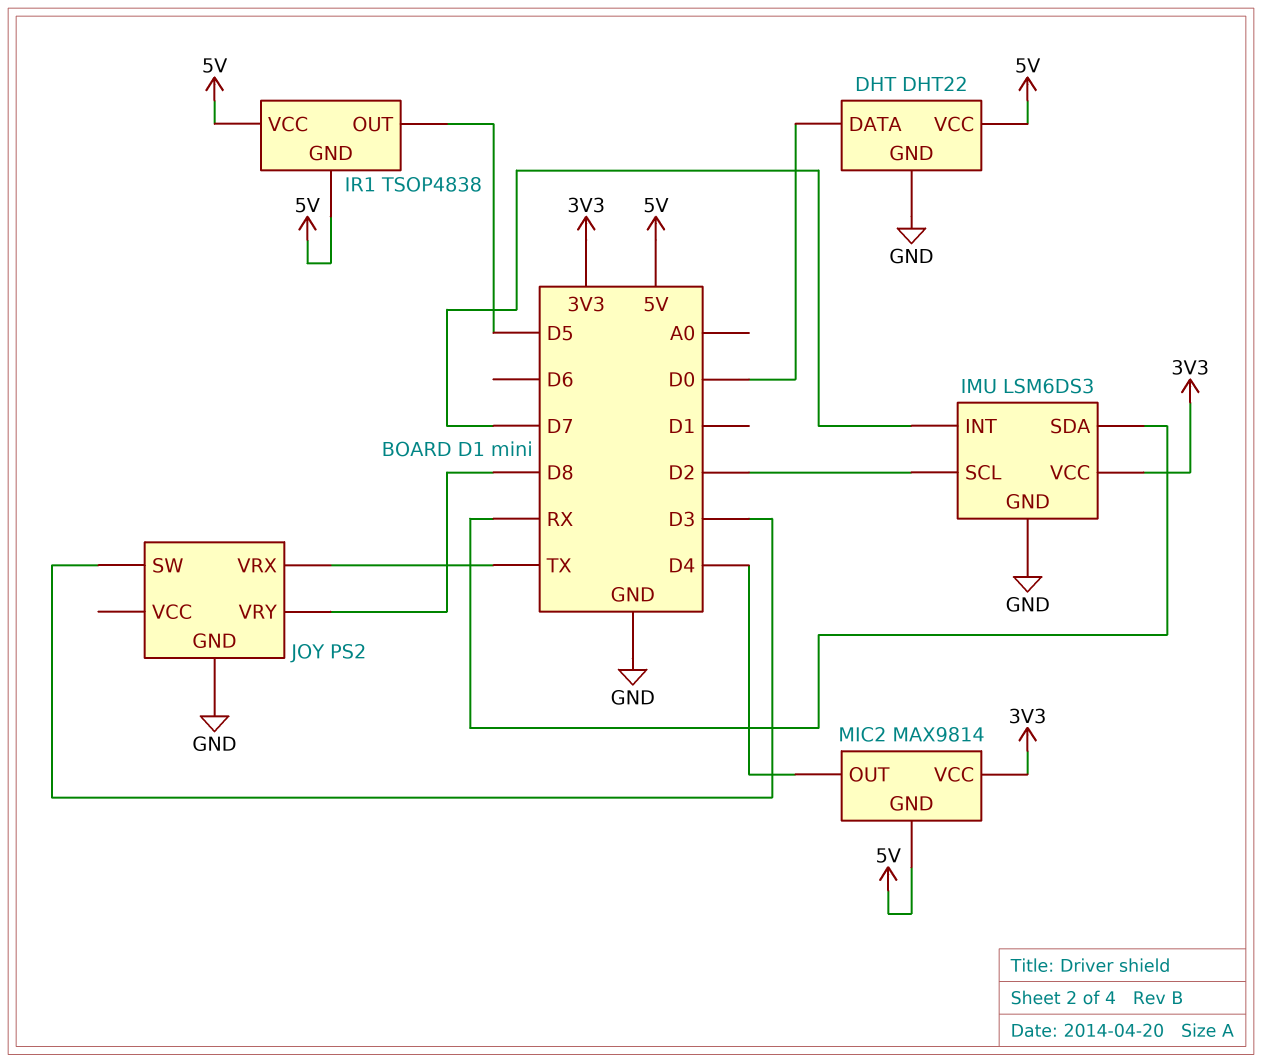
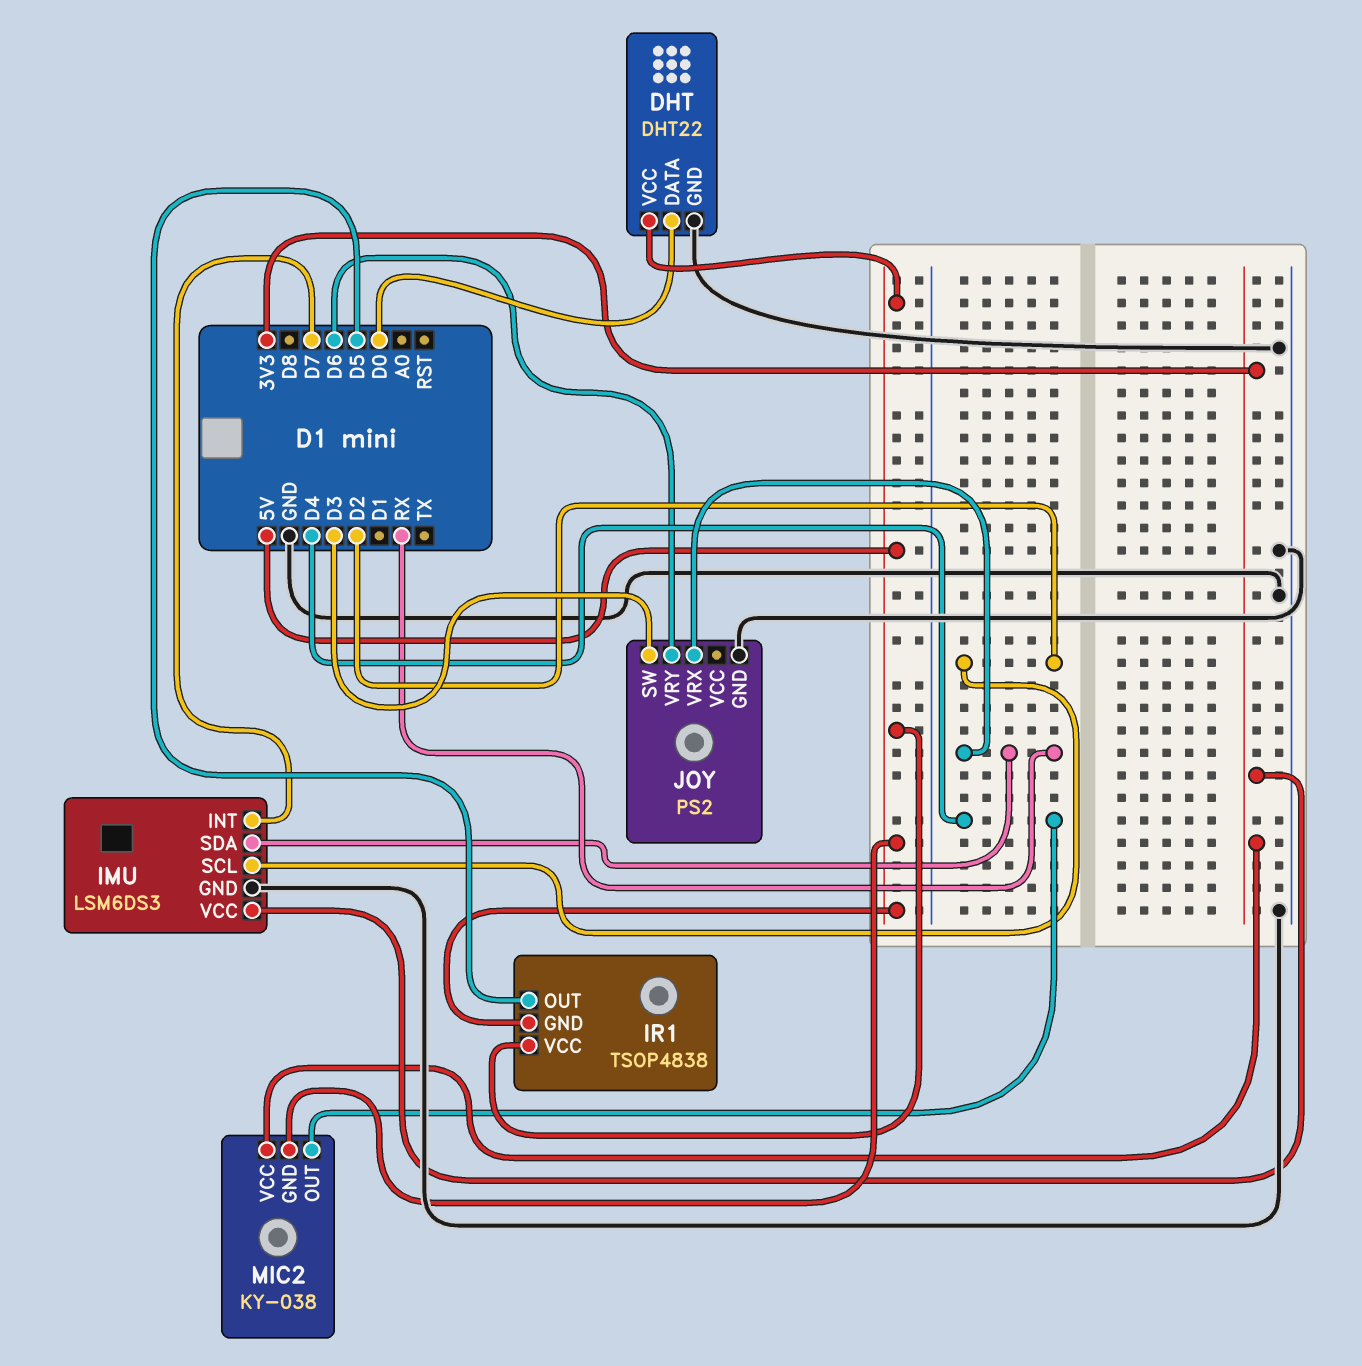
JOY pin VRX: TX -> RX
JOY pin VRY: D8 -> D6
MIC2: MAX9814 -> KY-038

